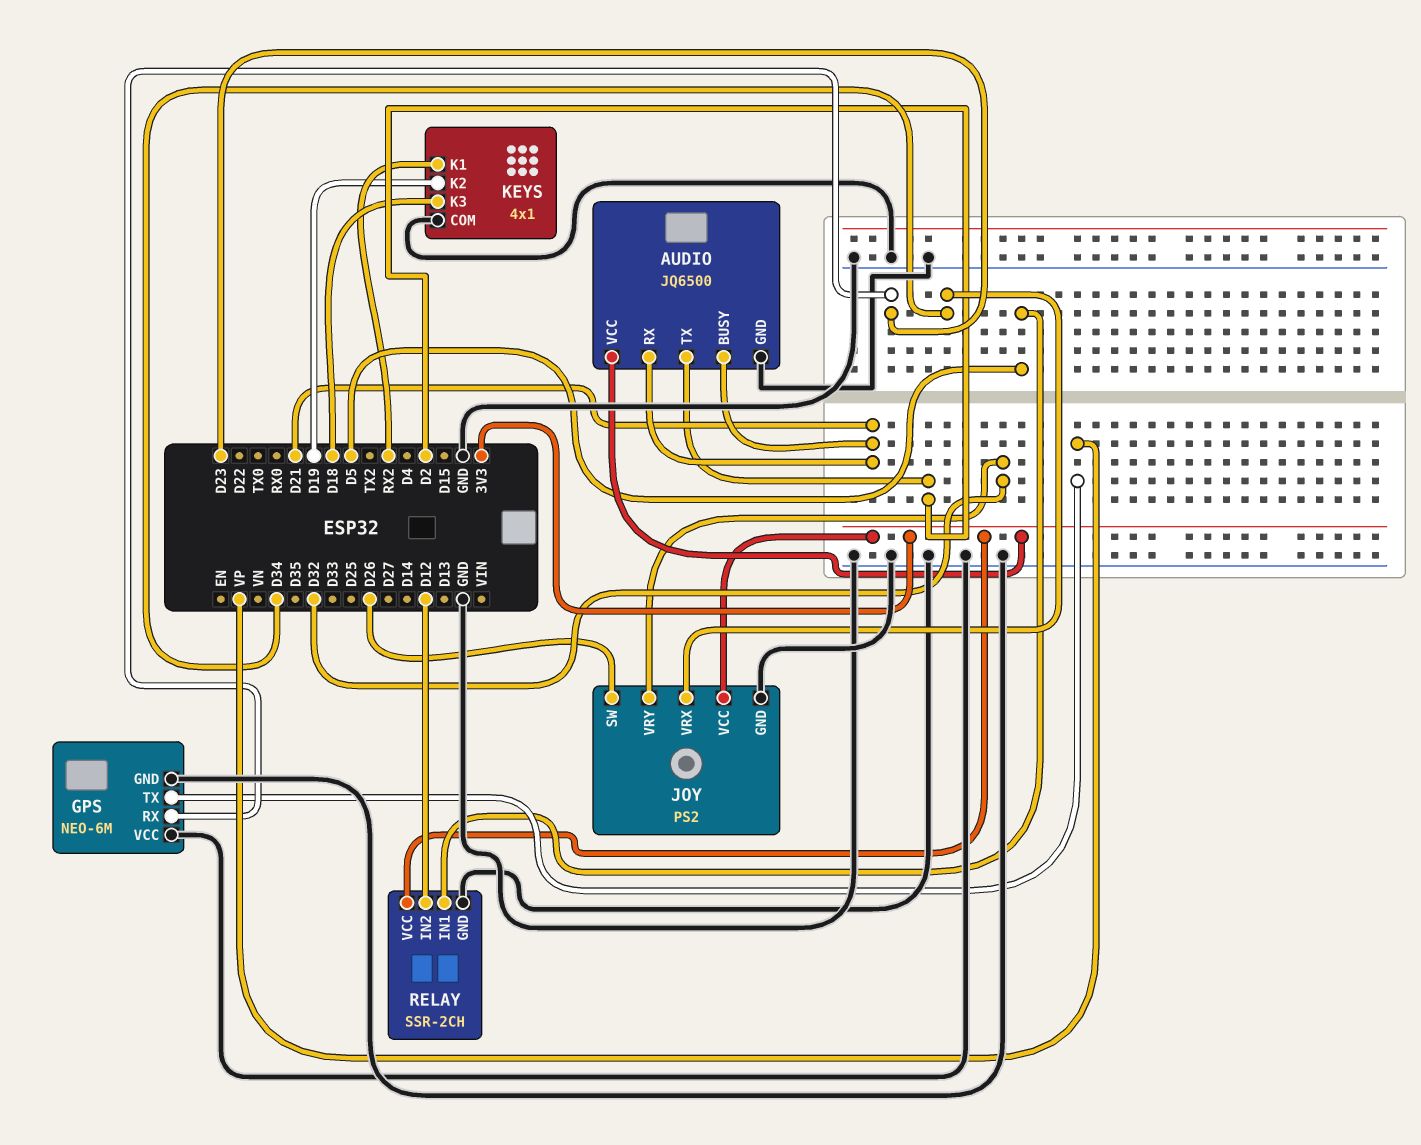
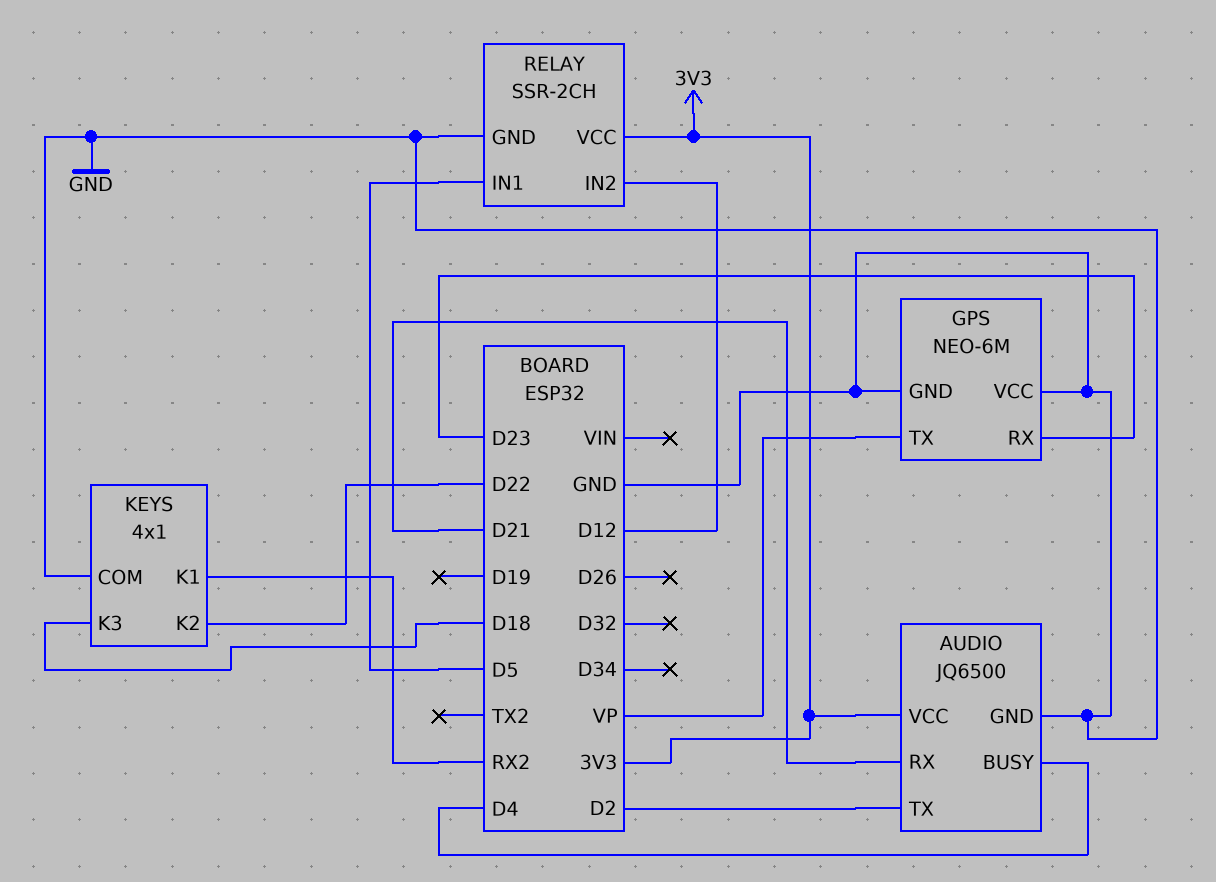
AUDIO pin BUSY: D21 -> D4
JOY: PS2 -> none
JOY pin GND: GND -> none
JOY pin SW: D26 -> none
JOY pin VCC: 3V3 -> none
JOY pin VRX: D34 -> none
JOY pin VRY: D32 -> none
KEYS pin K2: D19 -> D22

